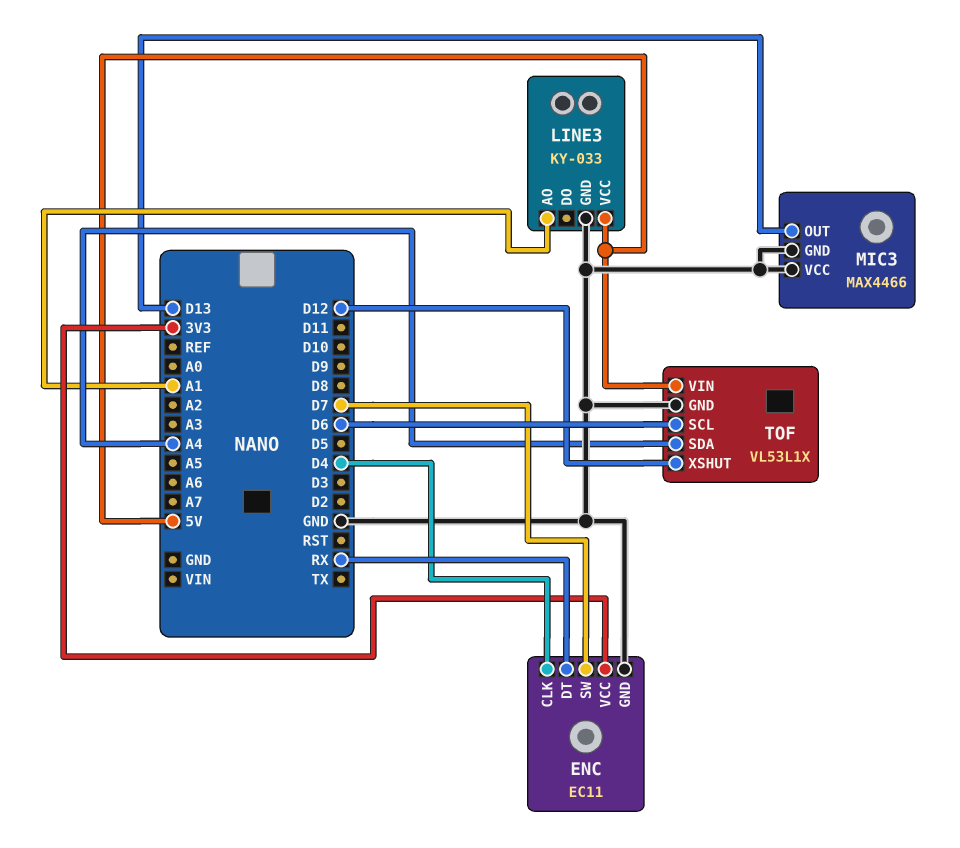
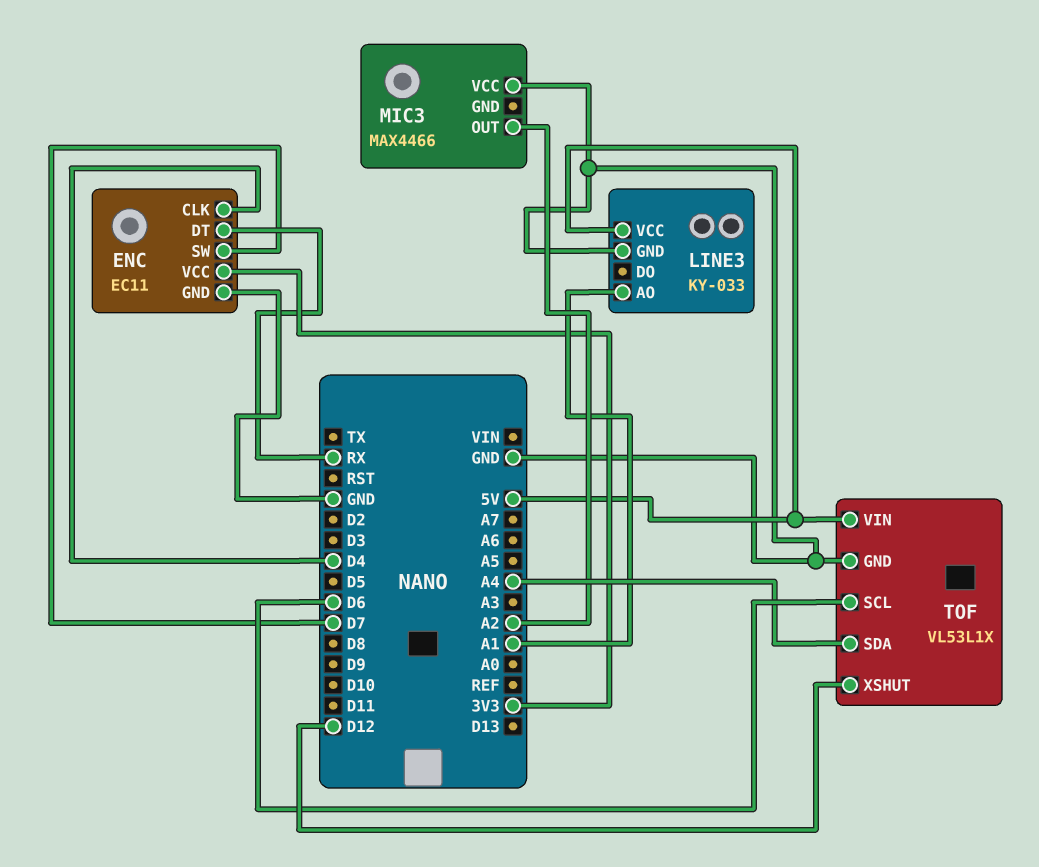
MIC3 pin GND: GND -> none
MIC3 pin OUT: D13 -> A2

